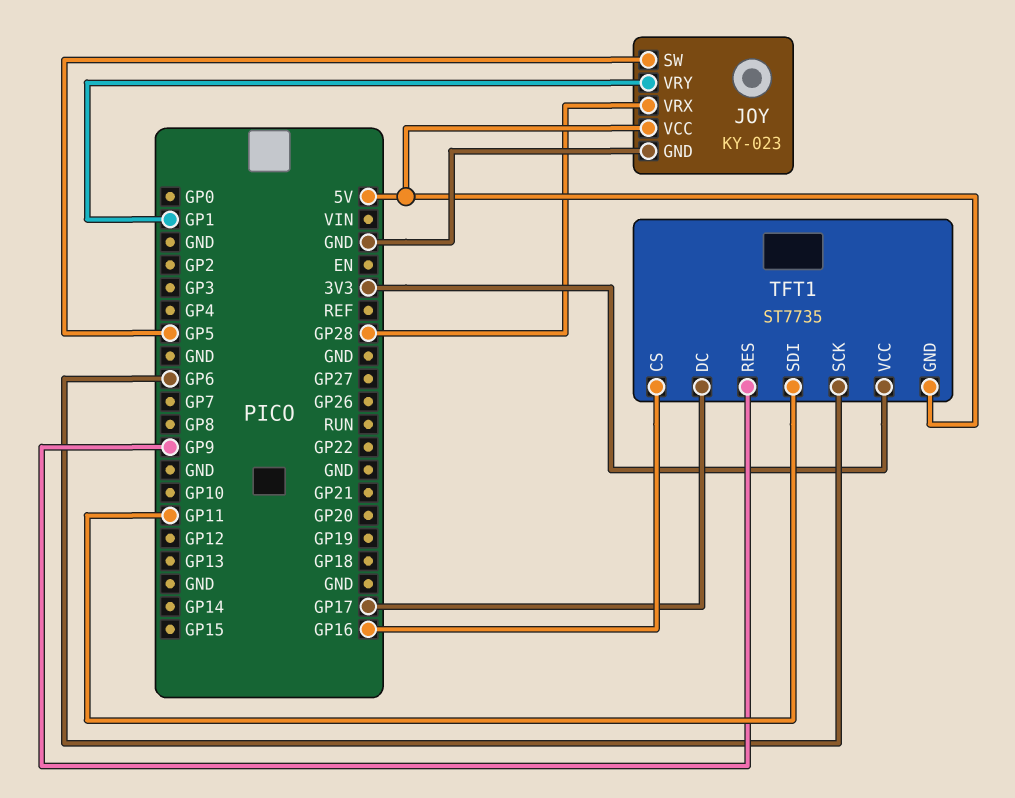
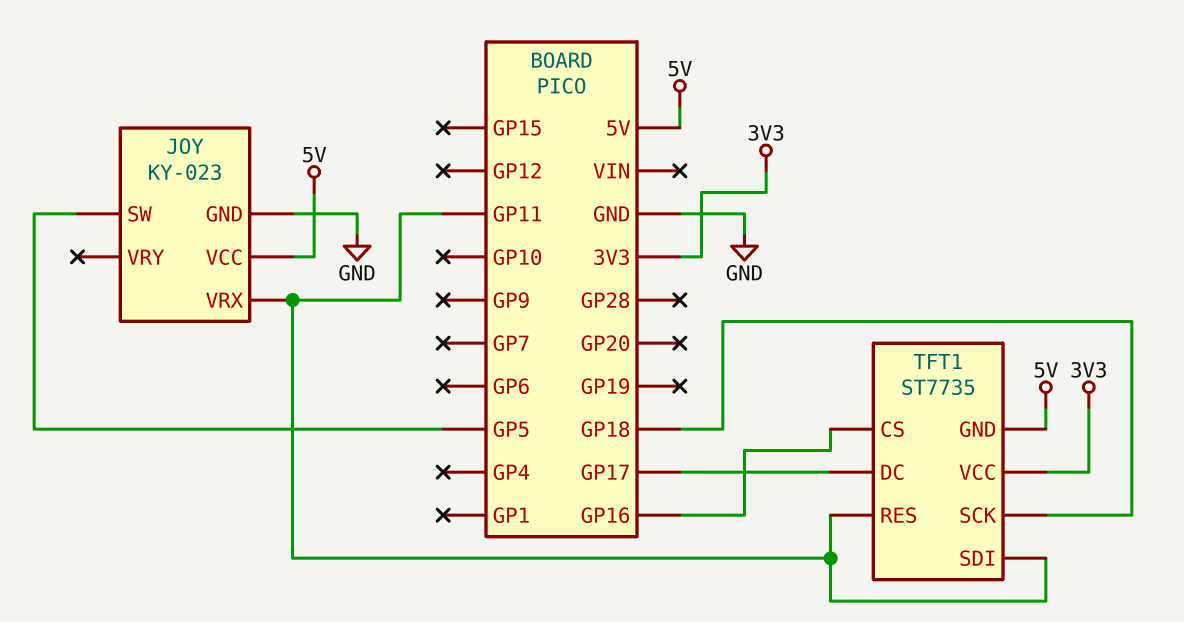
JOY pin VRX: GP28 -> GP11
JOY pin VRY: GP1 -> none
TFT1 pin RES: GP9 -> GP11
TFT1 pin SCK: GP6 -> GP18

